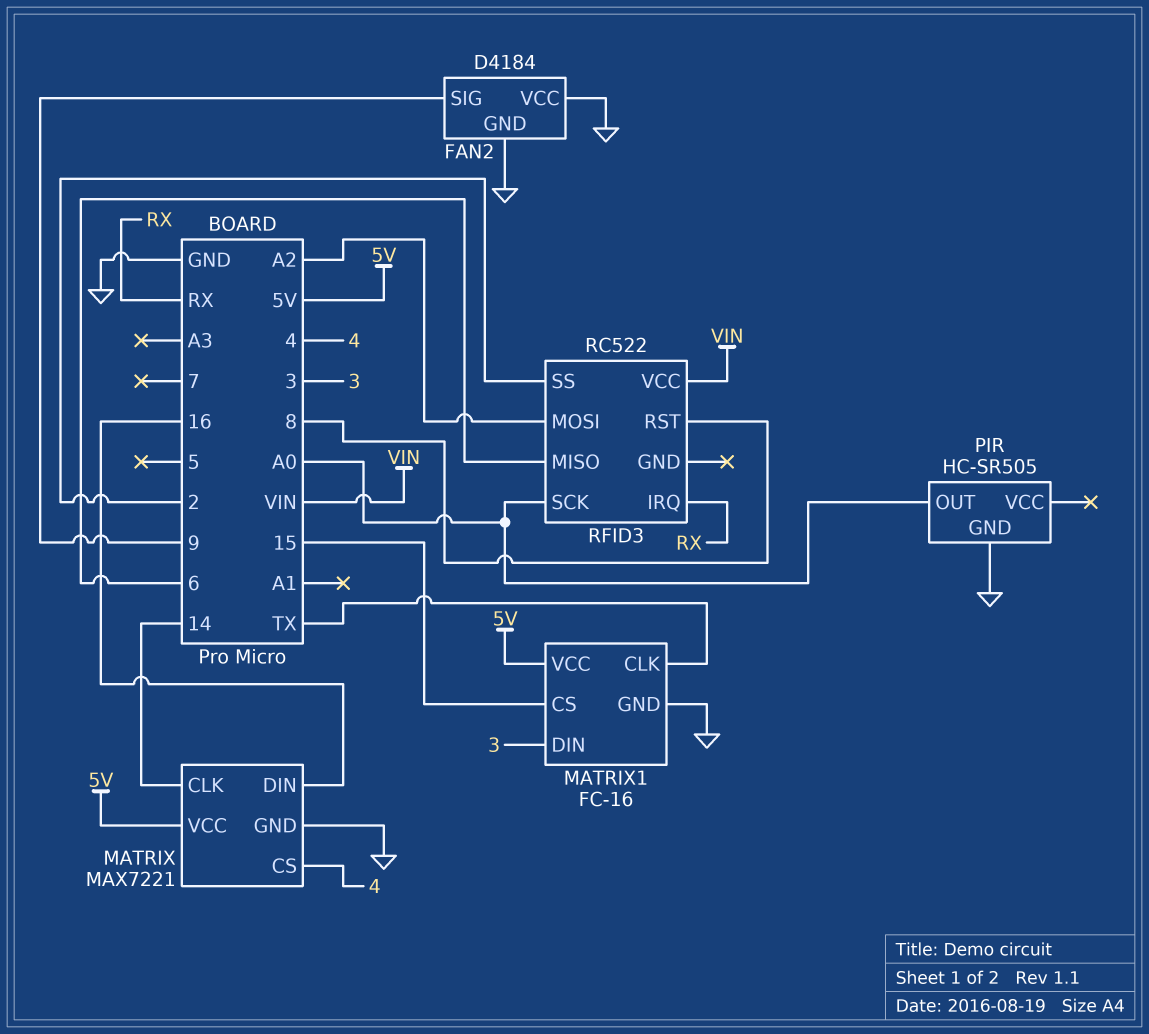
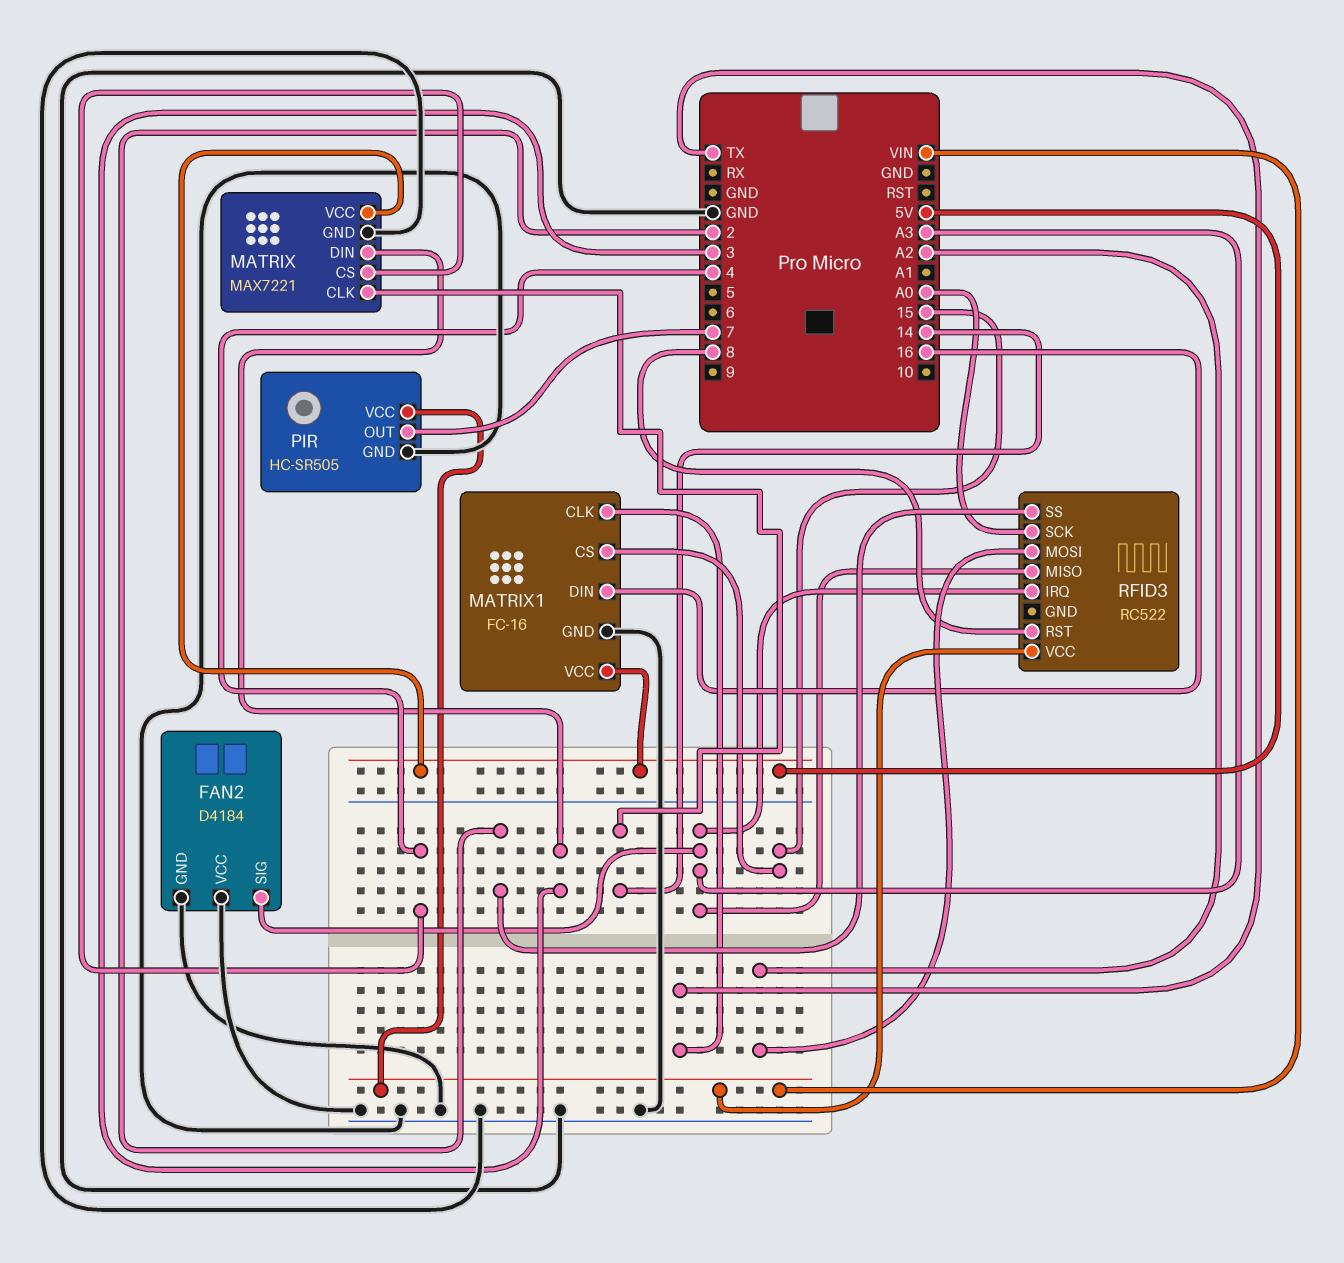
FAN2 pin SIG: 9 -> A3
MATRIX pin DIN: 16 -> 3
MATRIX1 pin DIN: 3 -> 16
PIR pin OUT: A0 -> 7
PIR pin VCC: none -> VIN
RFID3 pin IRQ: RX -> A3
RFID3 pin MISO: 6 -> A3

